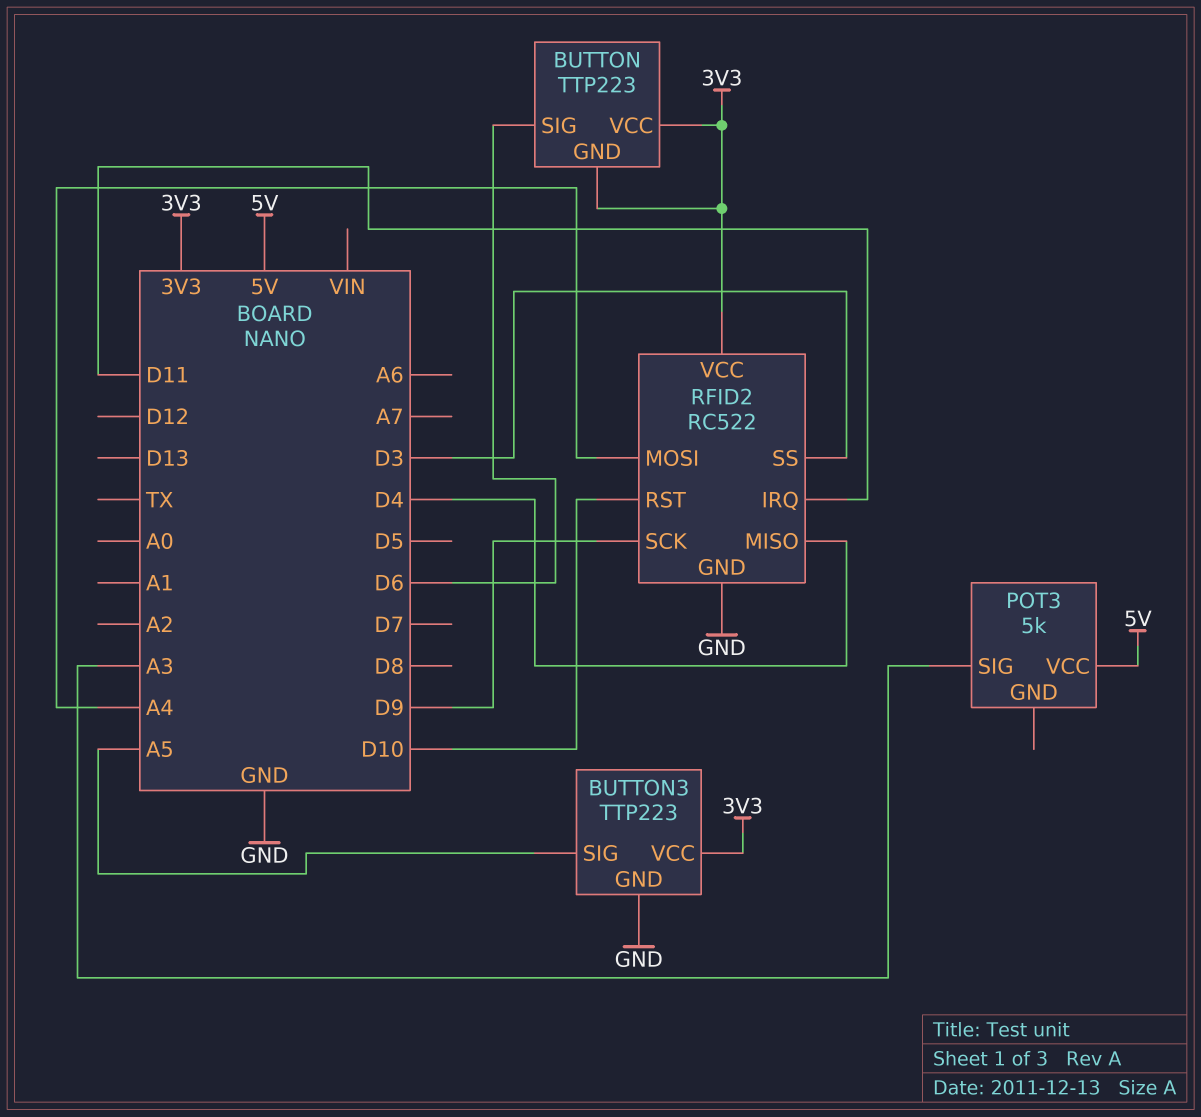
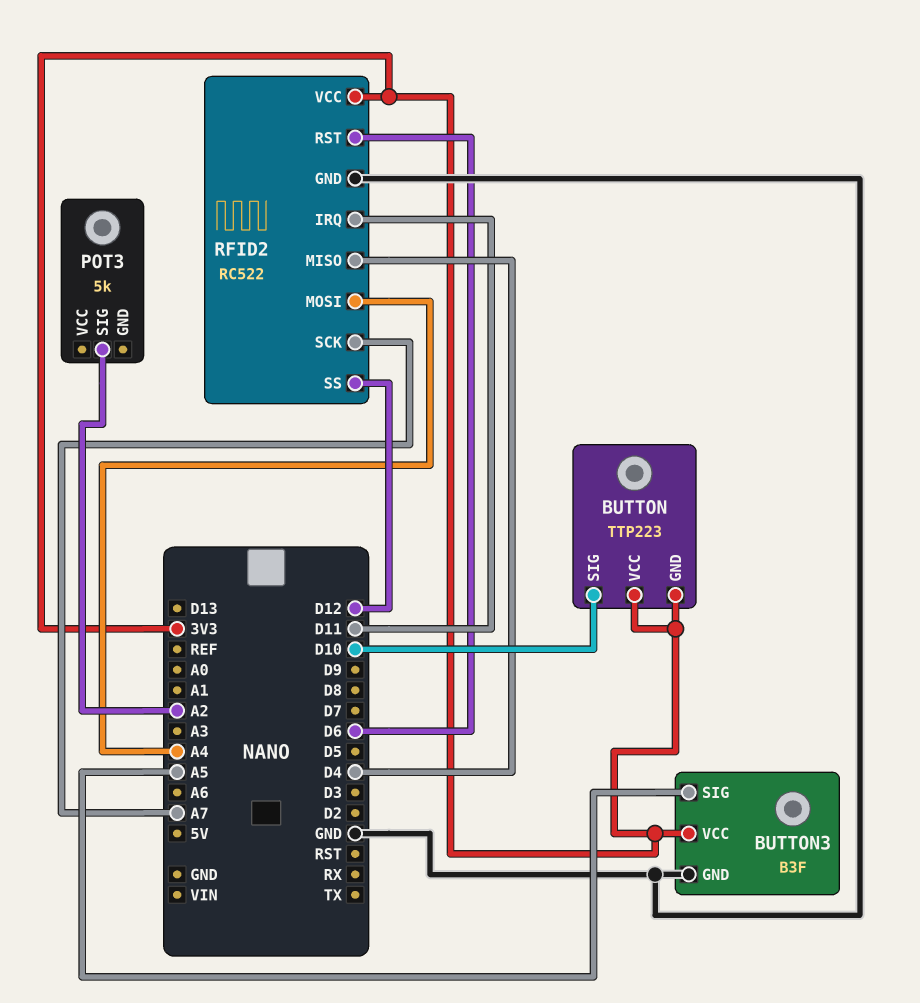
BUTTON pin SIG: D6 -> D10
BUTTON3: TTP223 -> B3F
POT3 pin SIG: A3 -> A2
POT3 pin VCC: 5V -> none
RFID2 pin RST: D10 -> D6
RFID2 pin SCK: D9 -> A7
RFID2 pin SS: D3 -> D12

